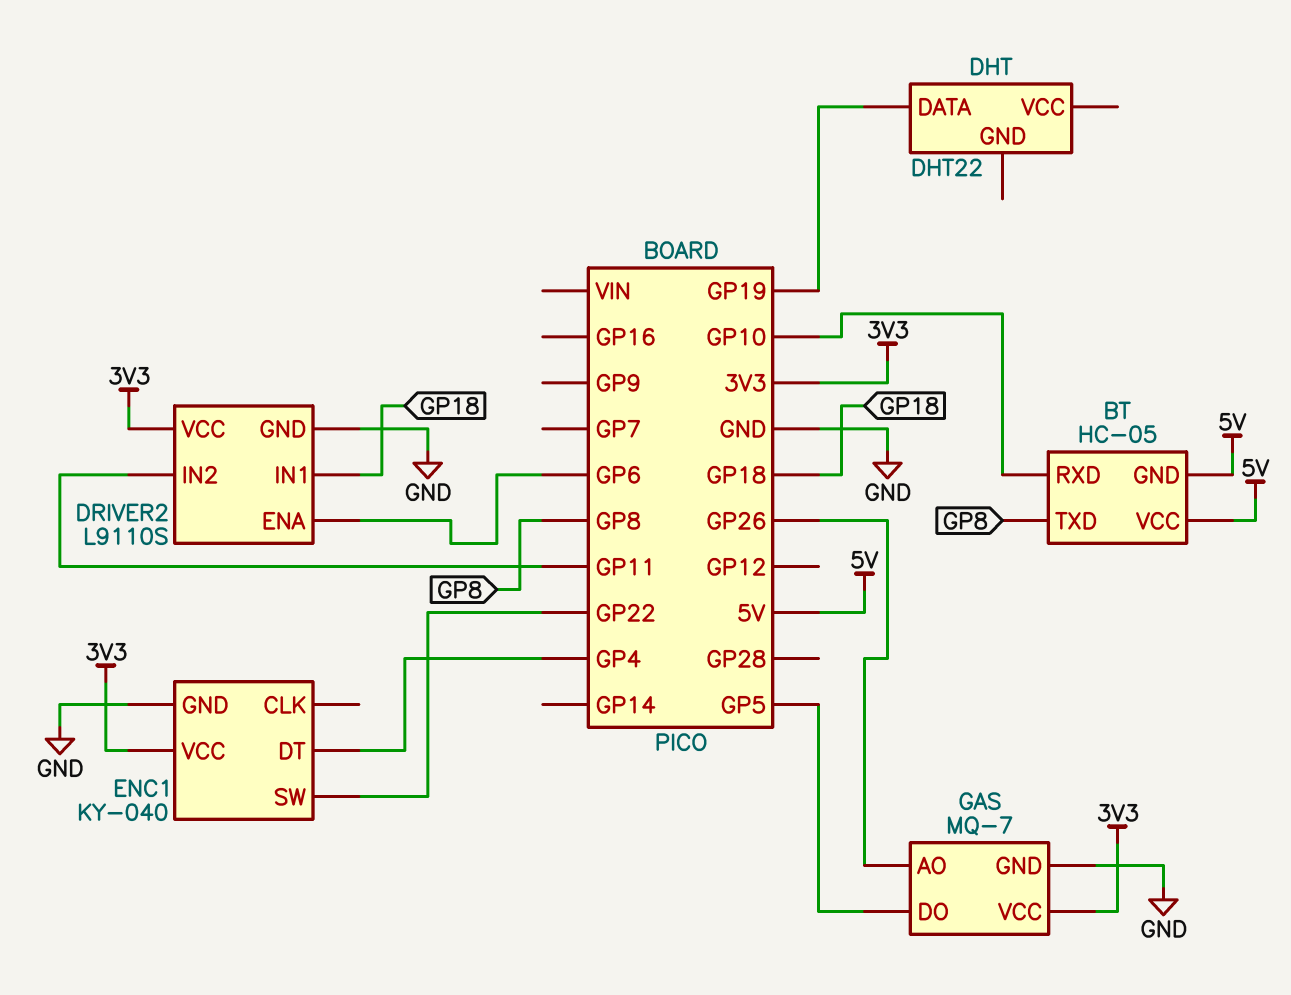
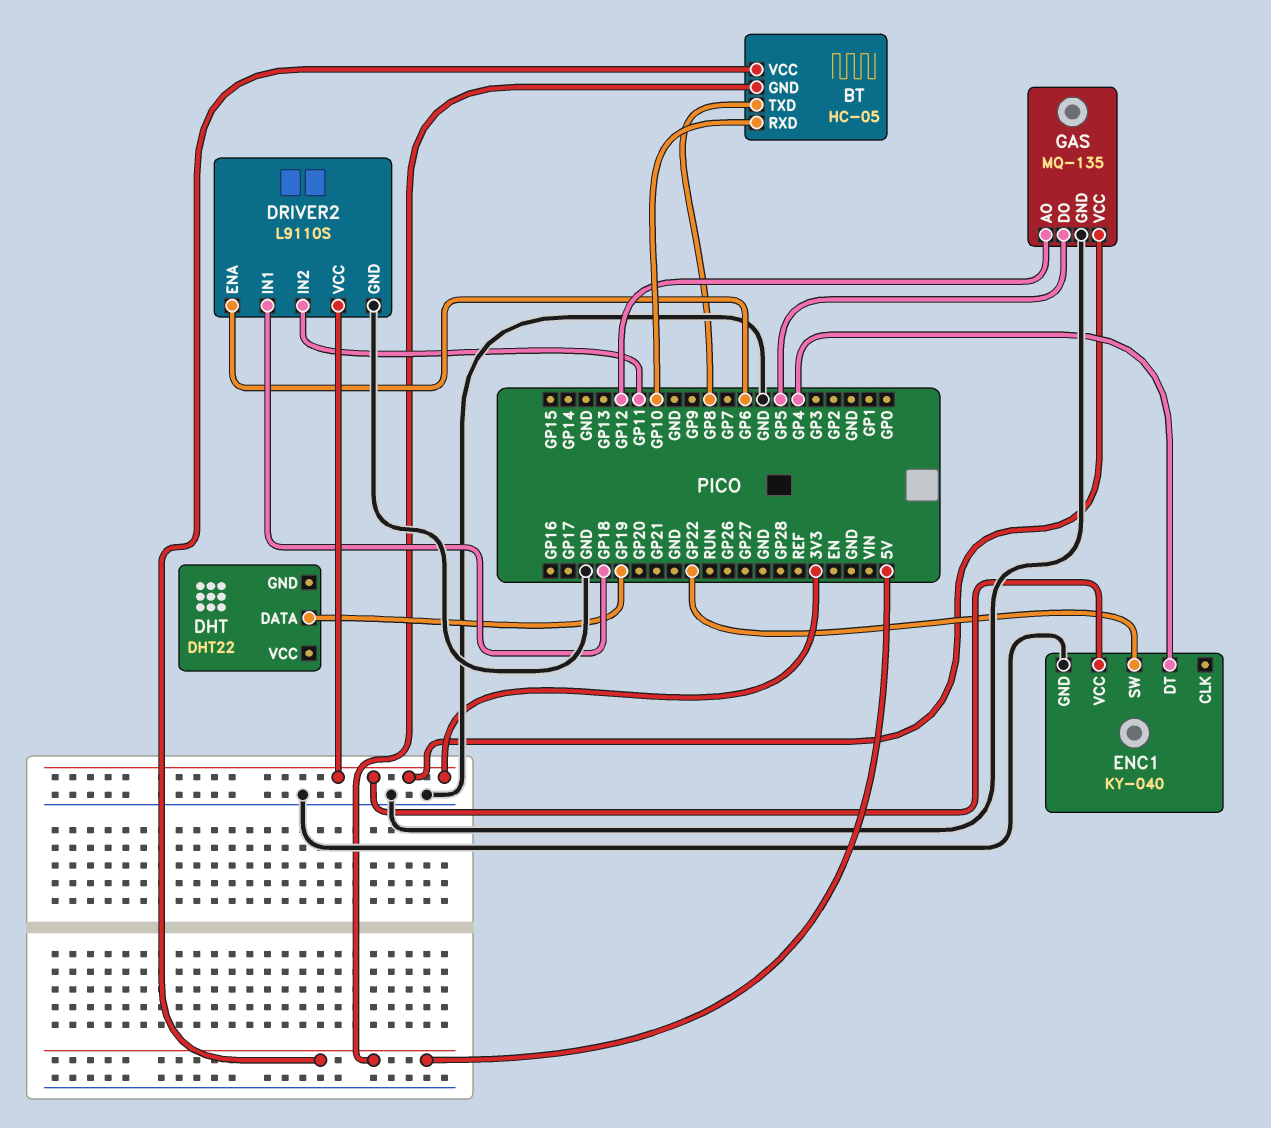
GAS: MQ-7 -> MQ-135
GAS pin AO: GP26 -> GP12

